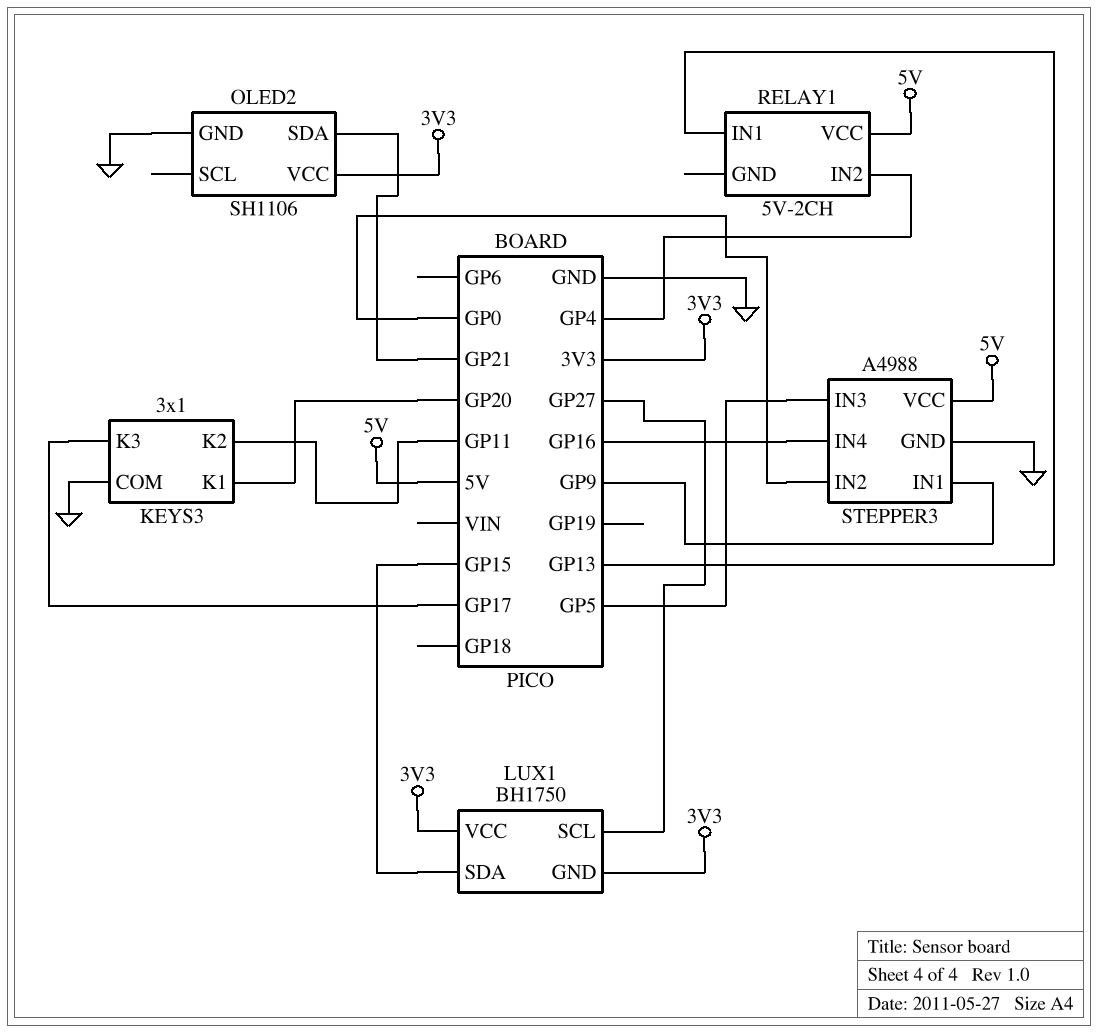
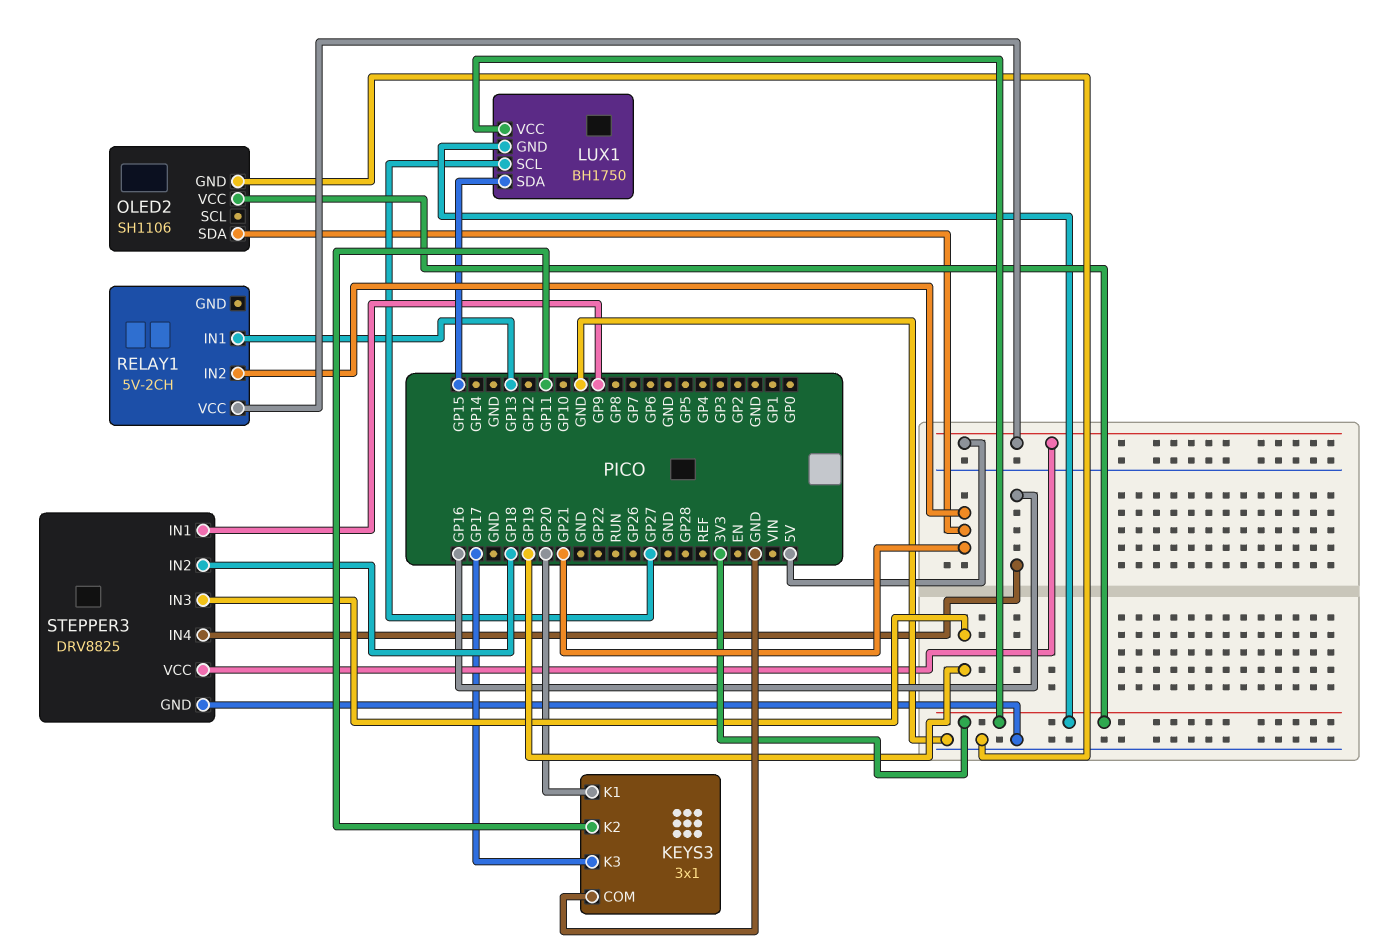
RELAY1 pin IN2: GP4 -> GP21
STEPPER3: A4988 -> DRV8825
STEPPER3 pin IN2: GP0 -> GP18
STEPPER3 pin IN3: GP5 -> GP19

